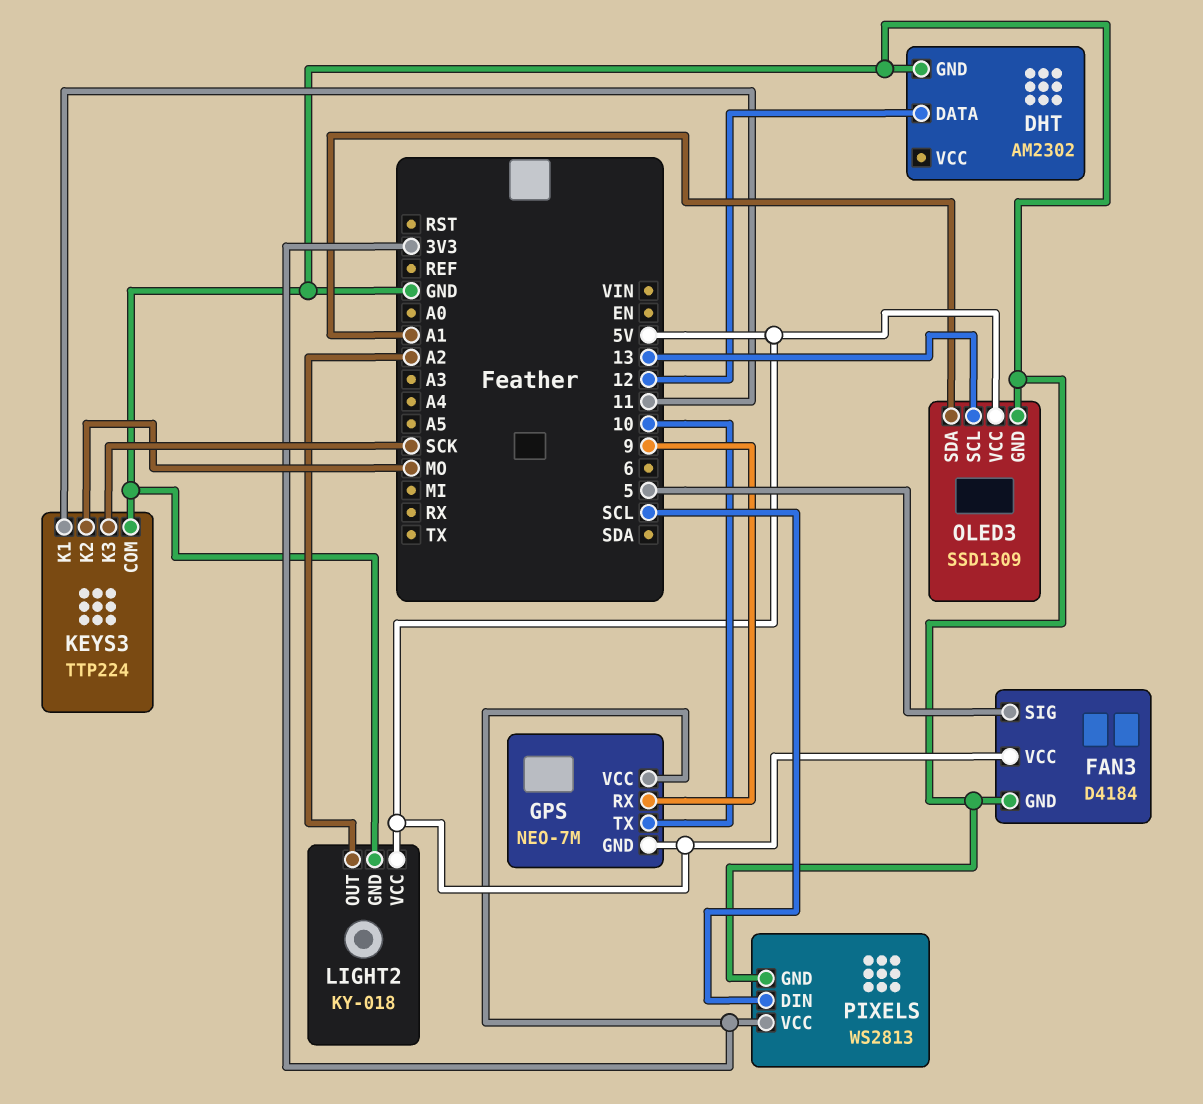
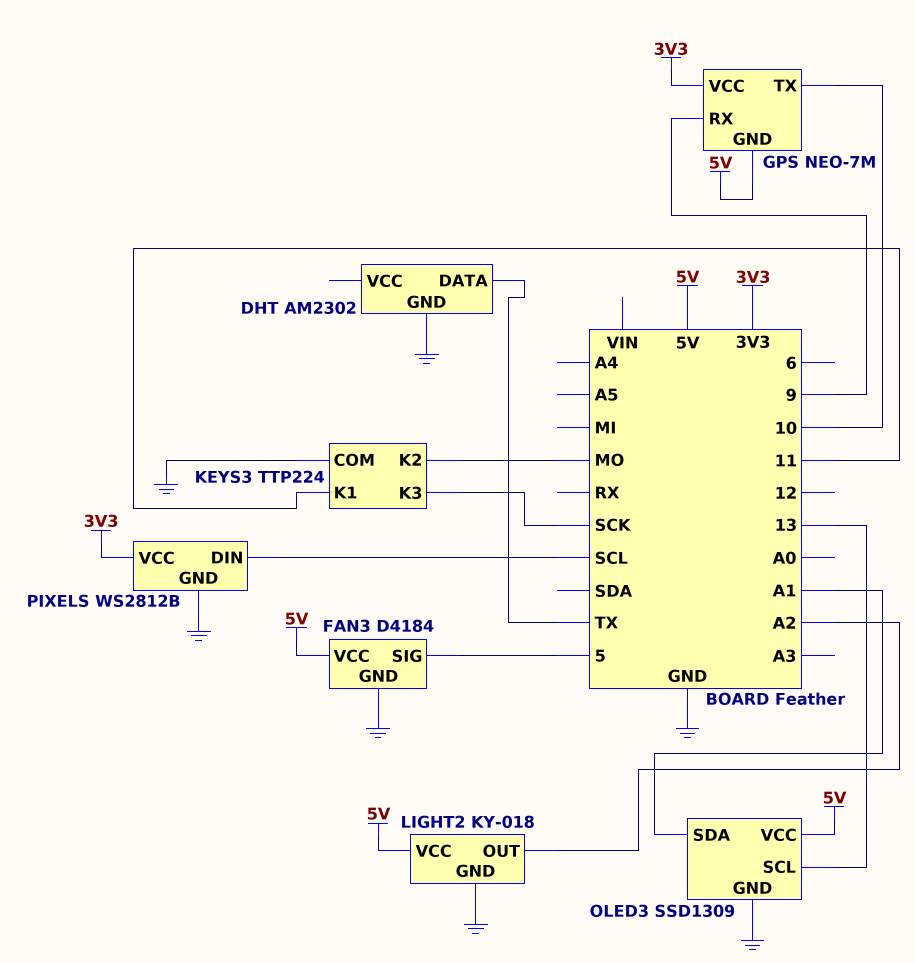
DHT pin DATA: 12 -> TX
PIXELS: WS2813 -> WS2812B

